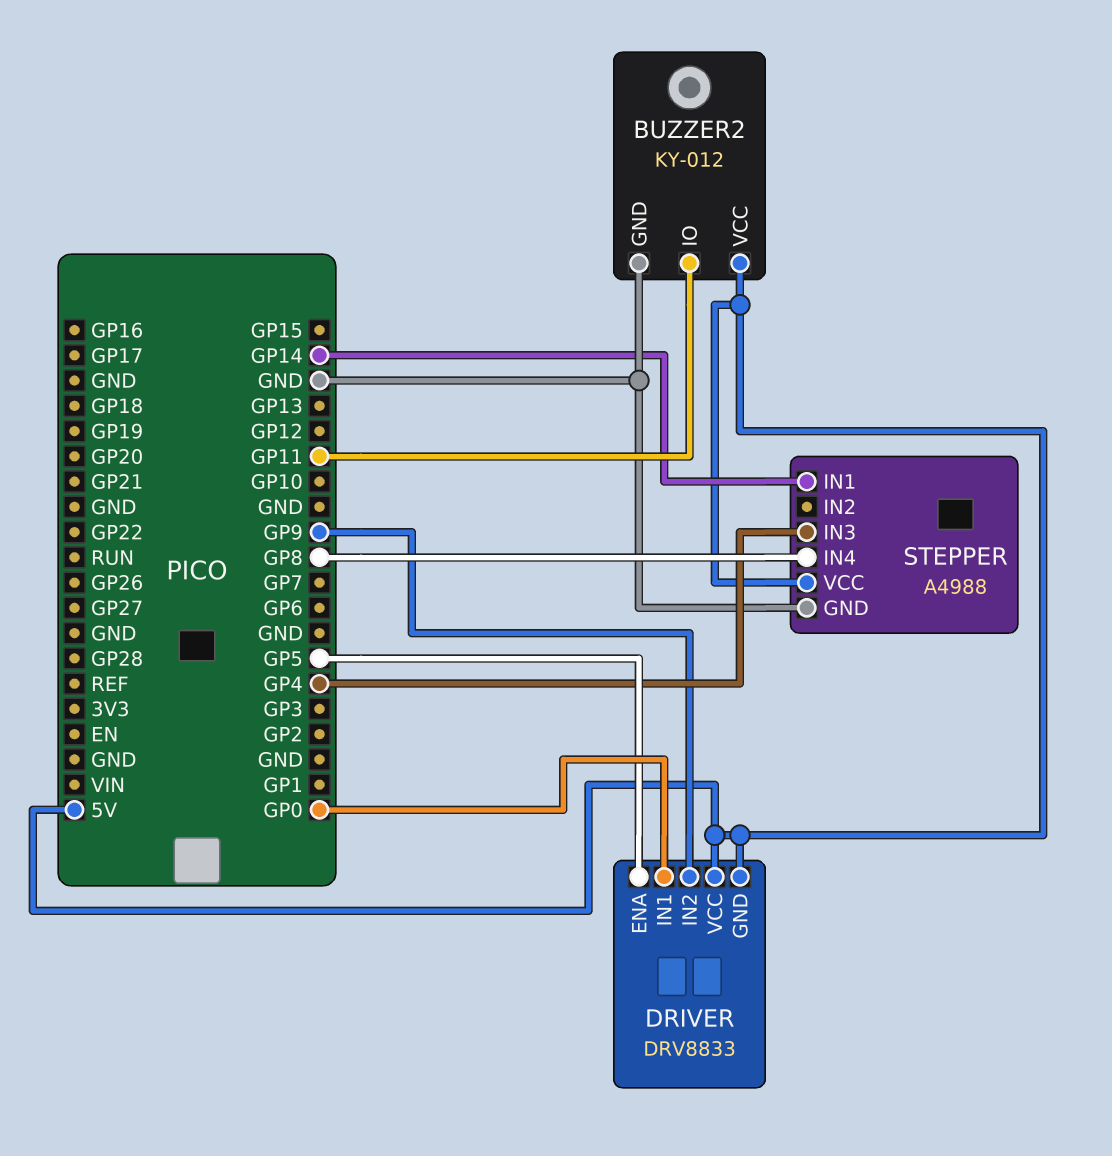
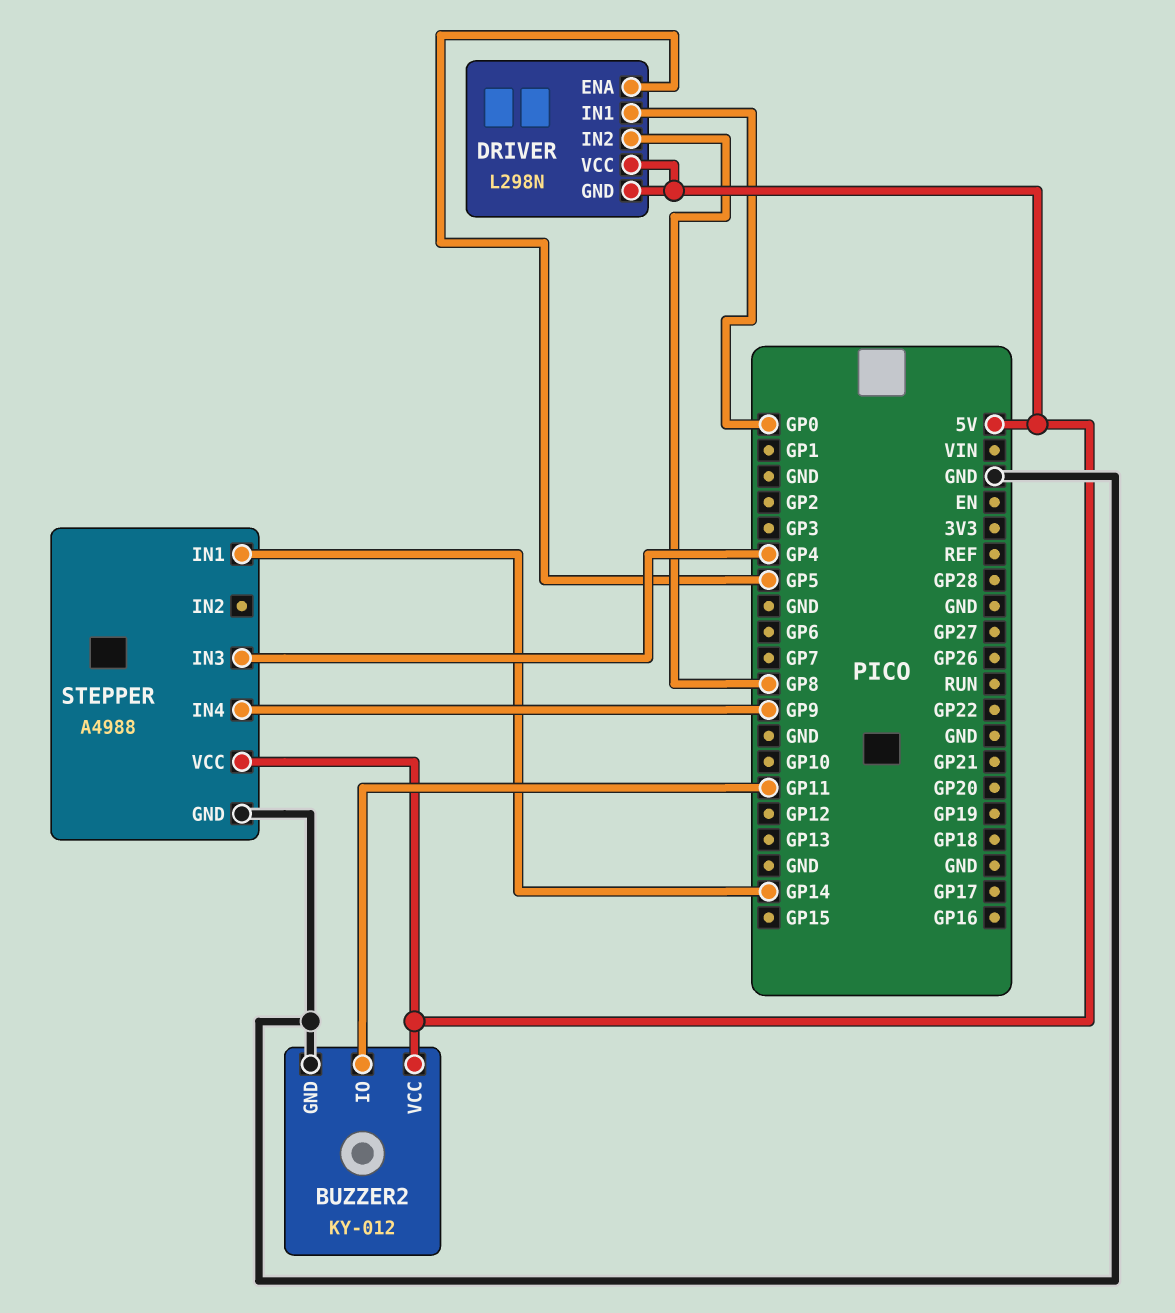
DRIVER: DRV8833 -> L298N
DRIVER pin IN2: GP9 -> GP8
STEPPER pin IN4: GP8 -> GP9

